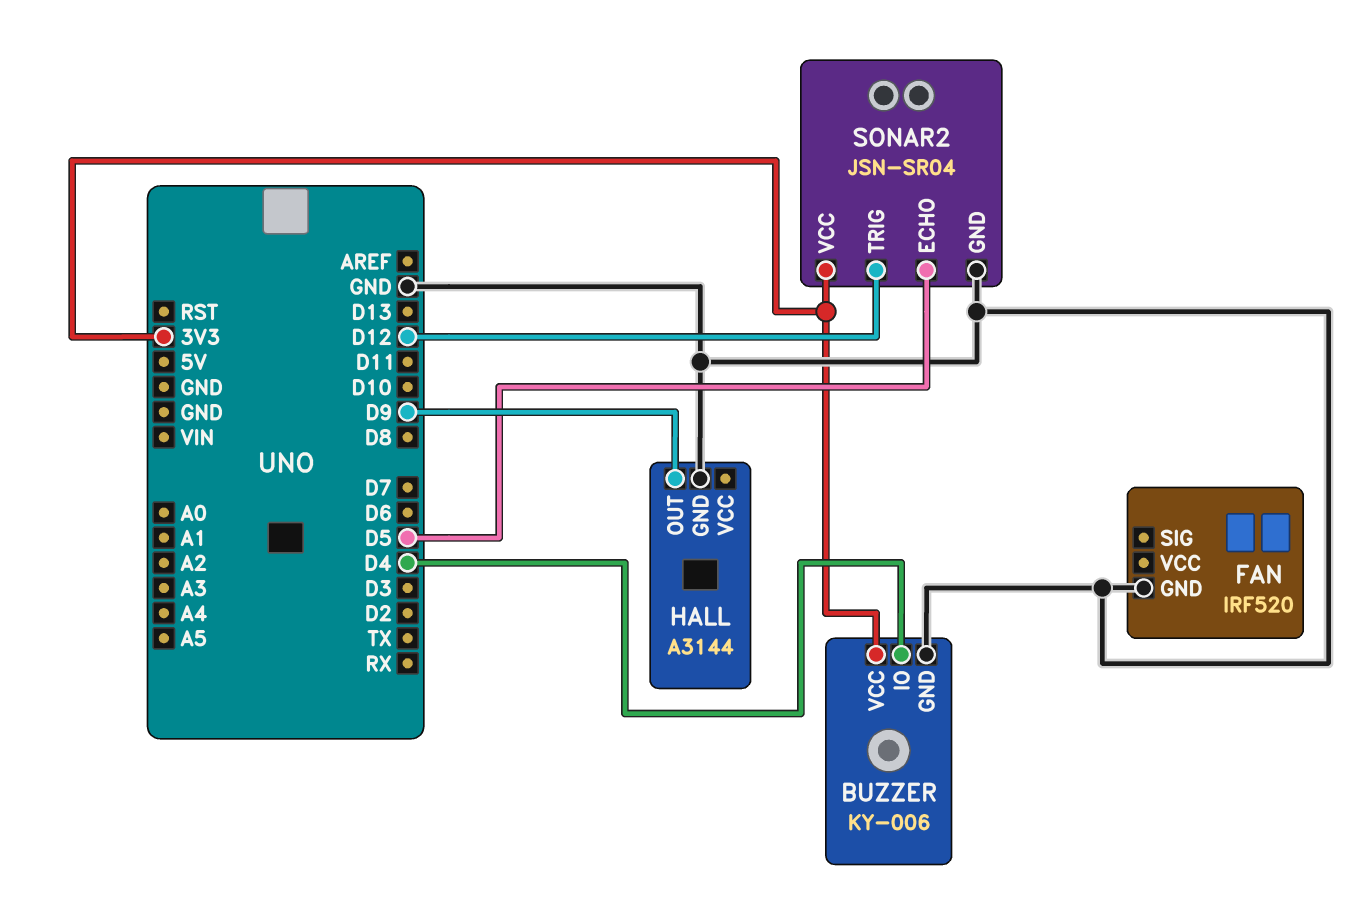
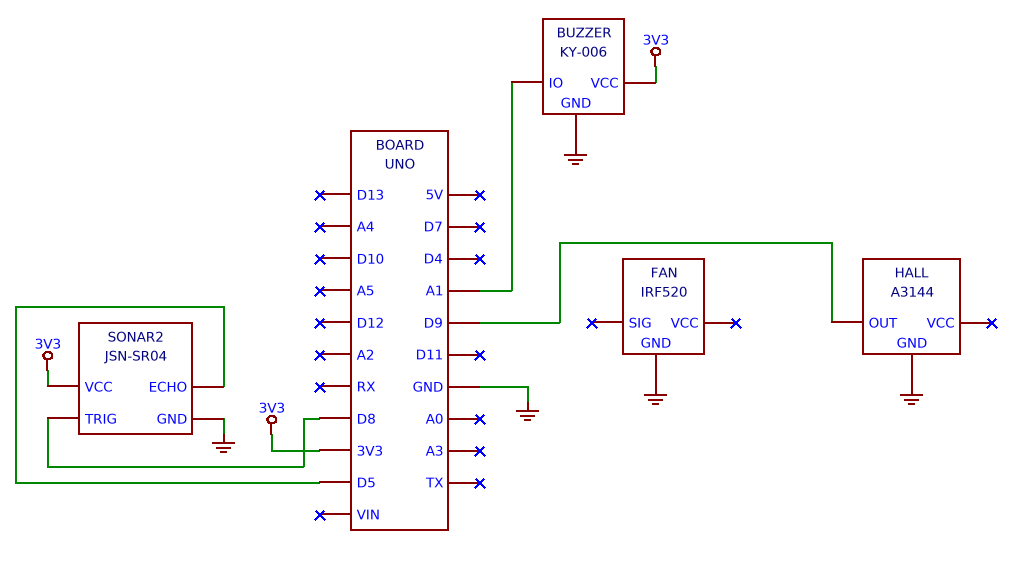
BUZZER pin IO: D4 -> A1
SONAR2 pin TRIG: D12 -> D8

